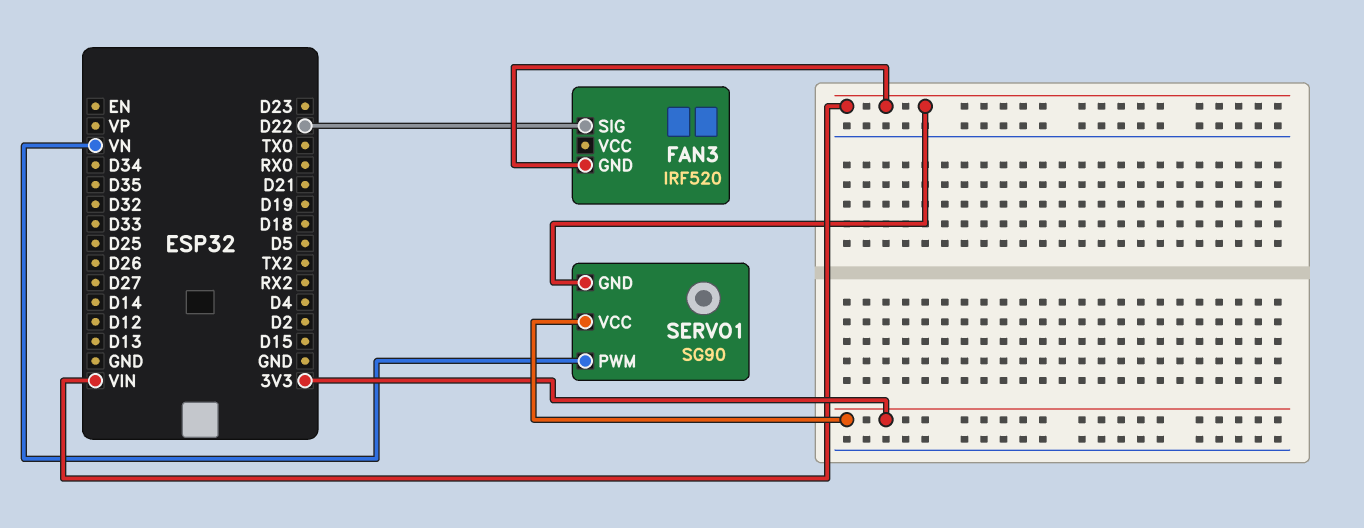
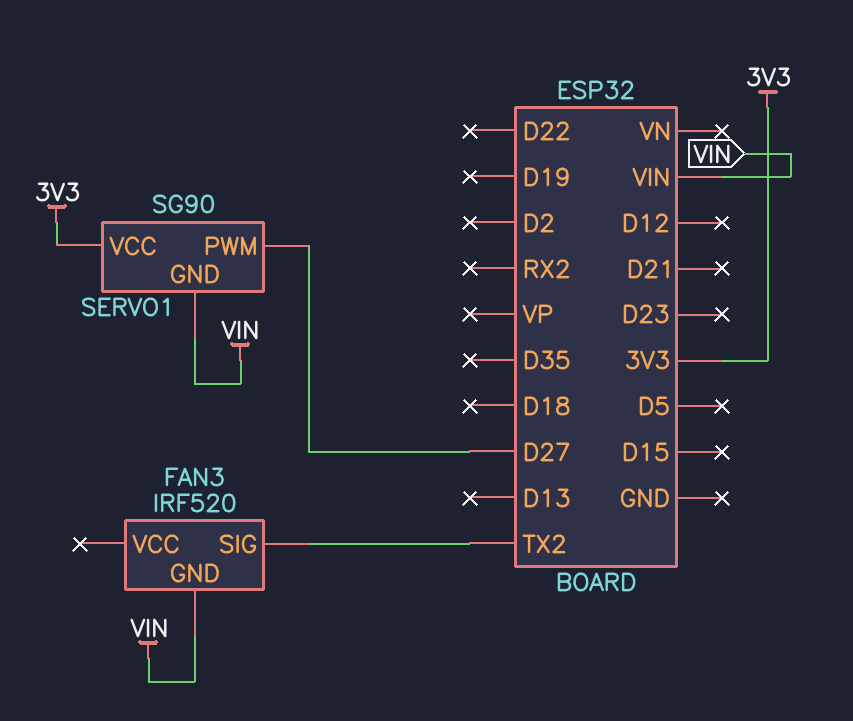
FAN3 pin SIG: D22 -> TX2
SERVO1 pin PWM: VN -> D27

